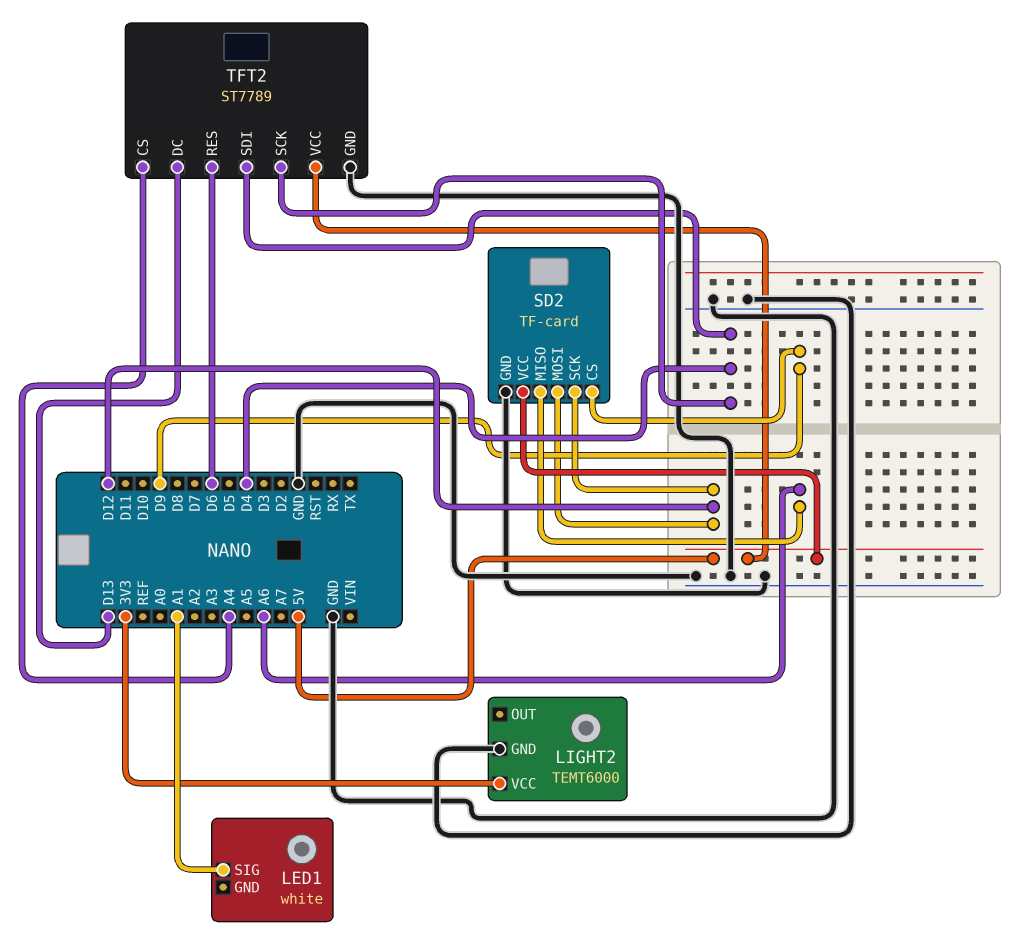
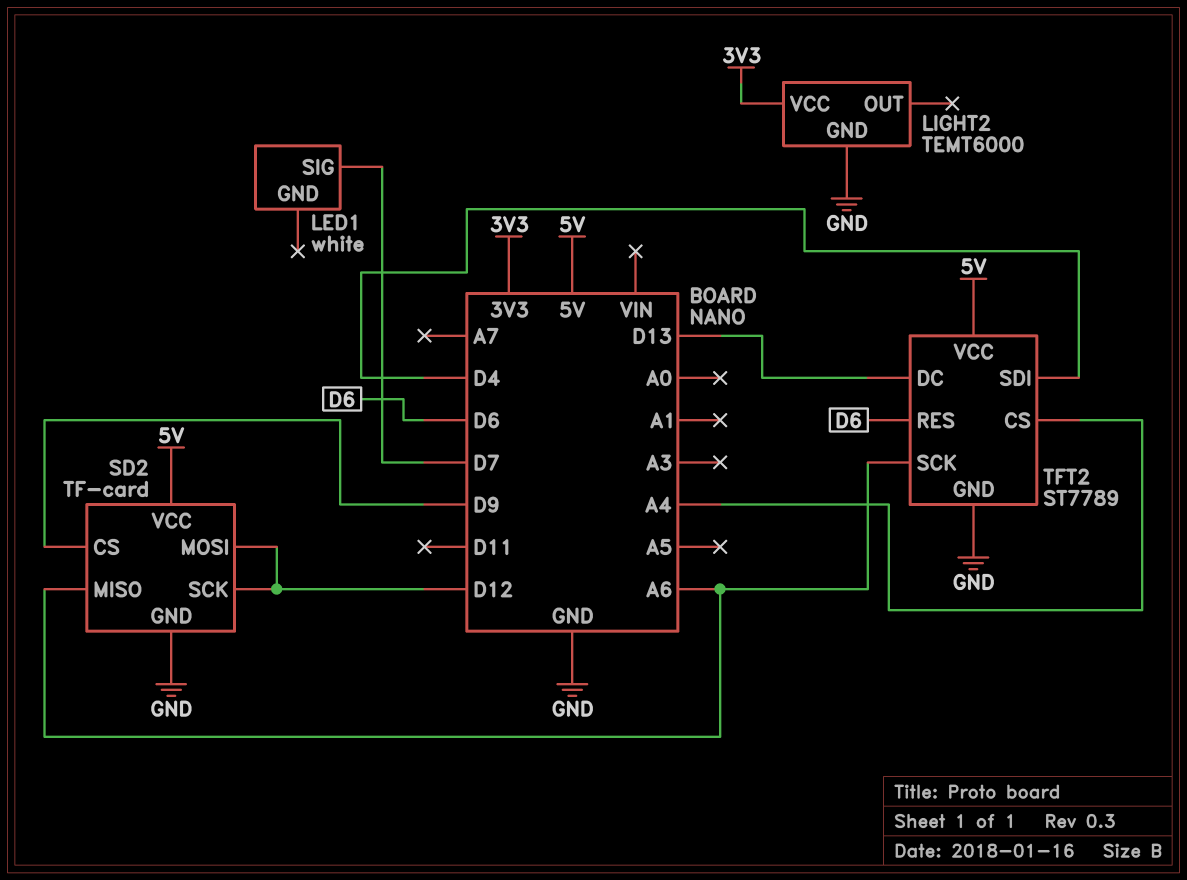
LED1 pin SIG: A1 -> D7
TFT2 pin SCK: D4 -> A6

